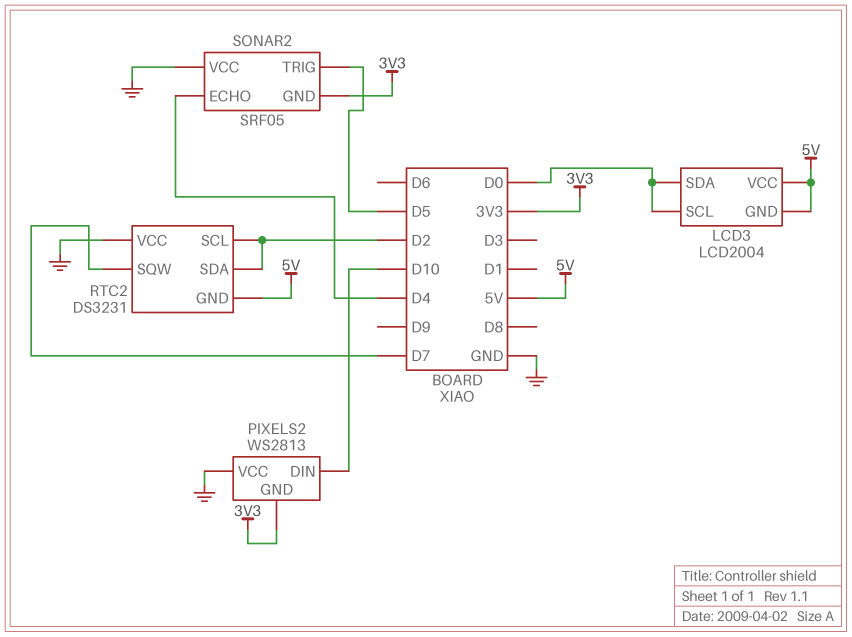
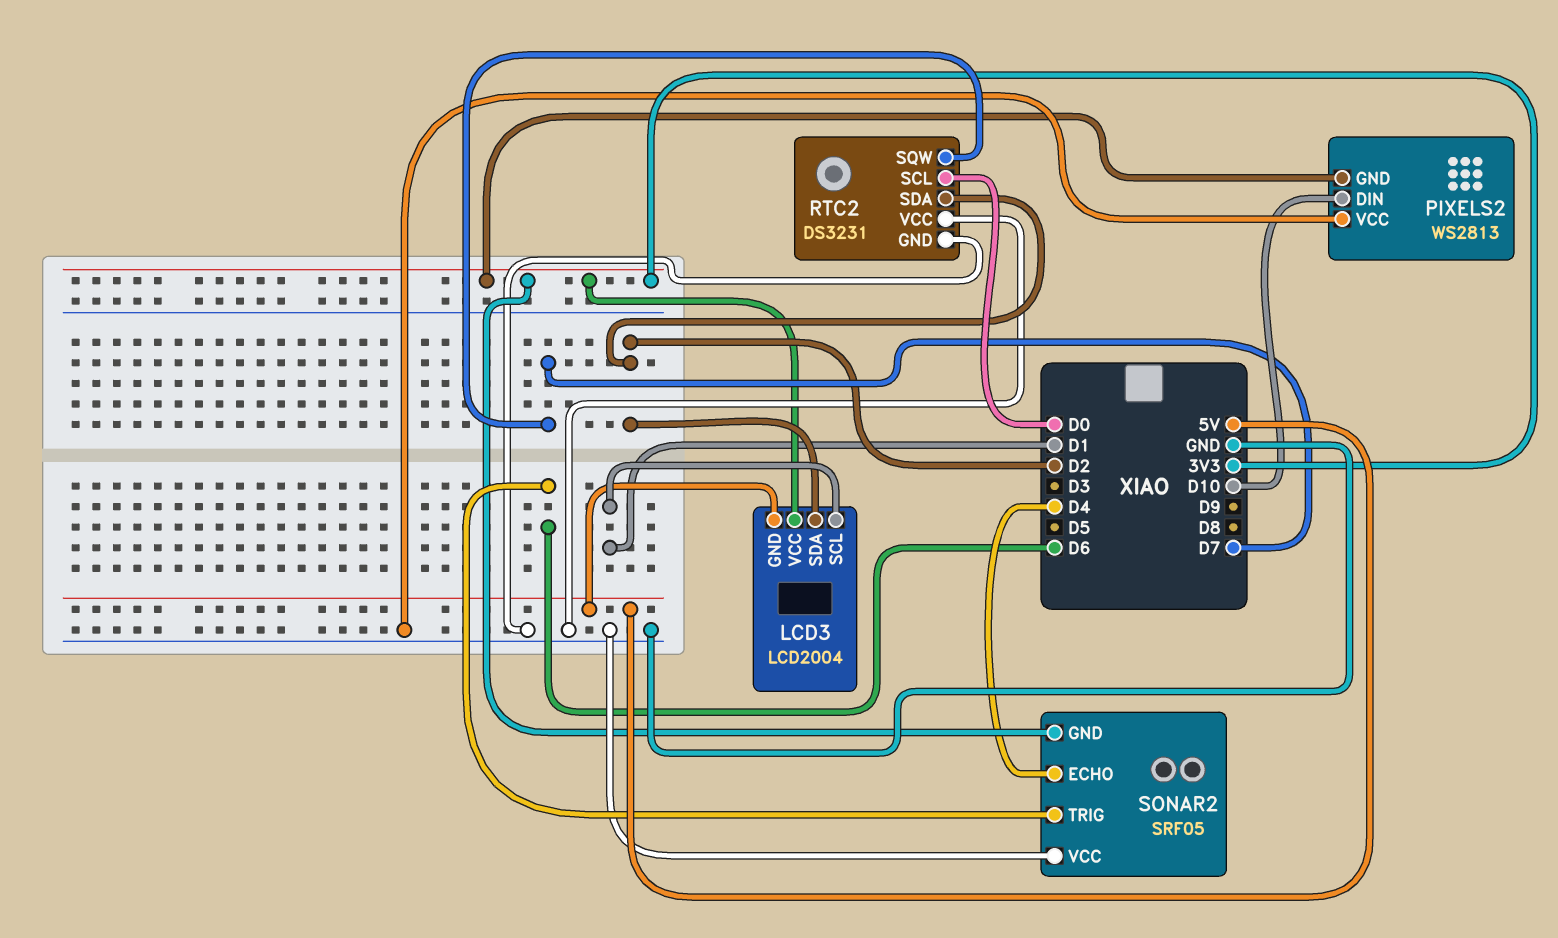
LCD3 pin SCL: D0 -> D1
LCD3 pin SDA: D0 -> D2
LCD3 pin VCC: 5V -> 3V3
RTC2 pin GND: 5V -> GND
RTC2 pin SCL: D2 -> D0
SONAR2 pin TRIG: D5 -> D6

